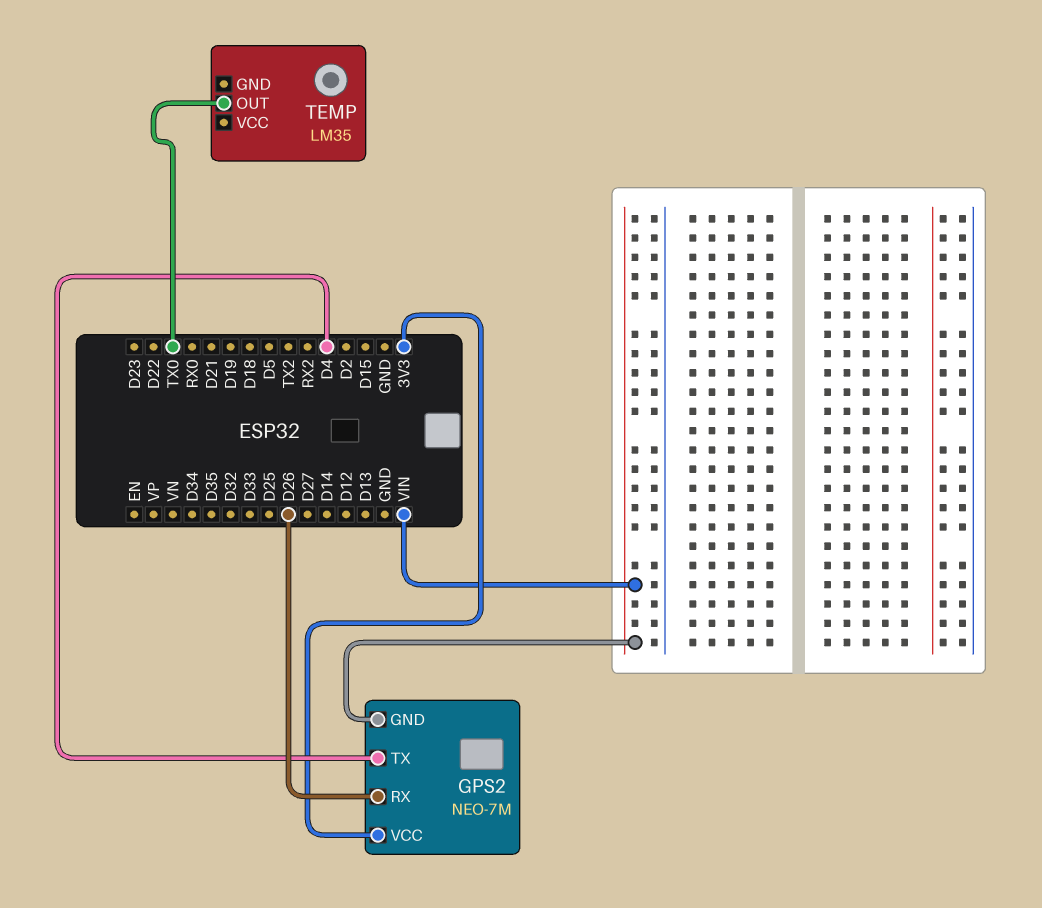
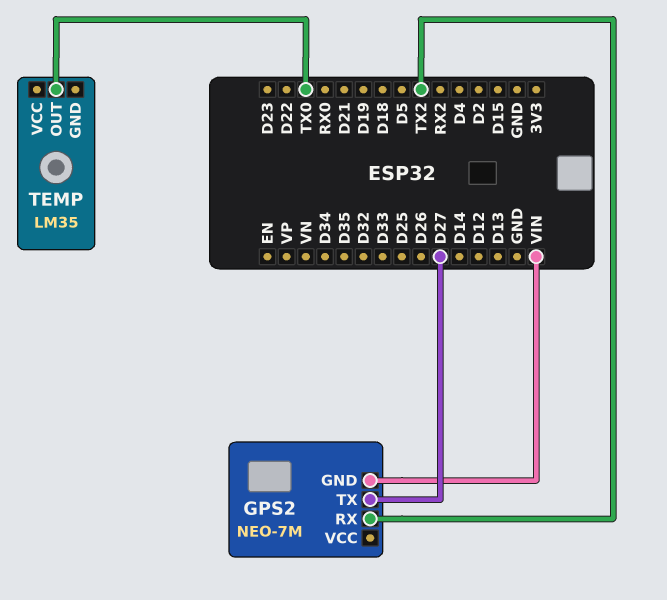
GPS2 pin RX: D26 -> TX2
GPS2 pin TX: D4 -> D27
GPS2 pin VCC: 3V3 -> none

